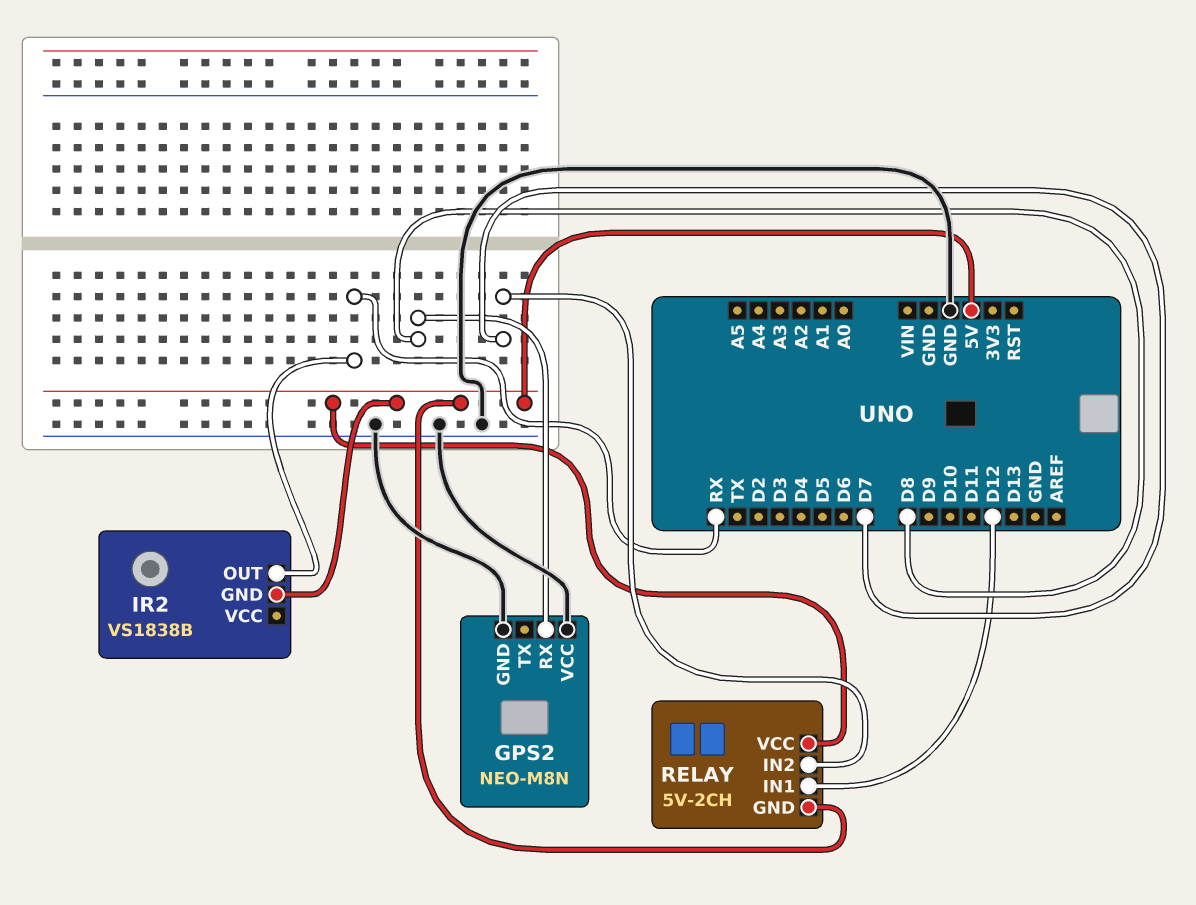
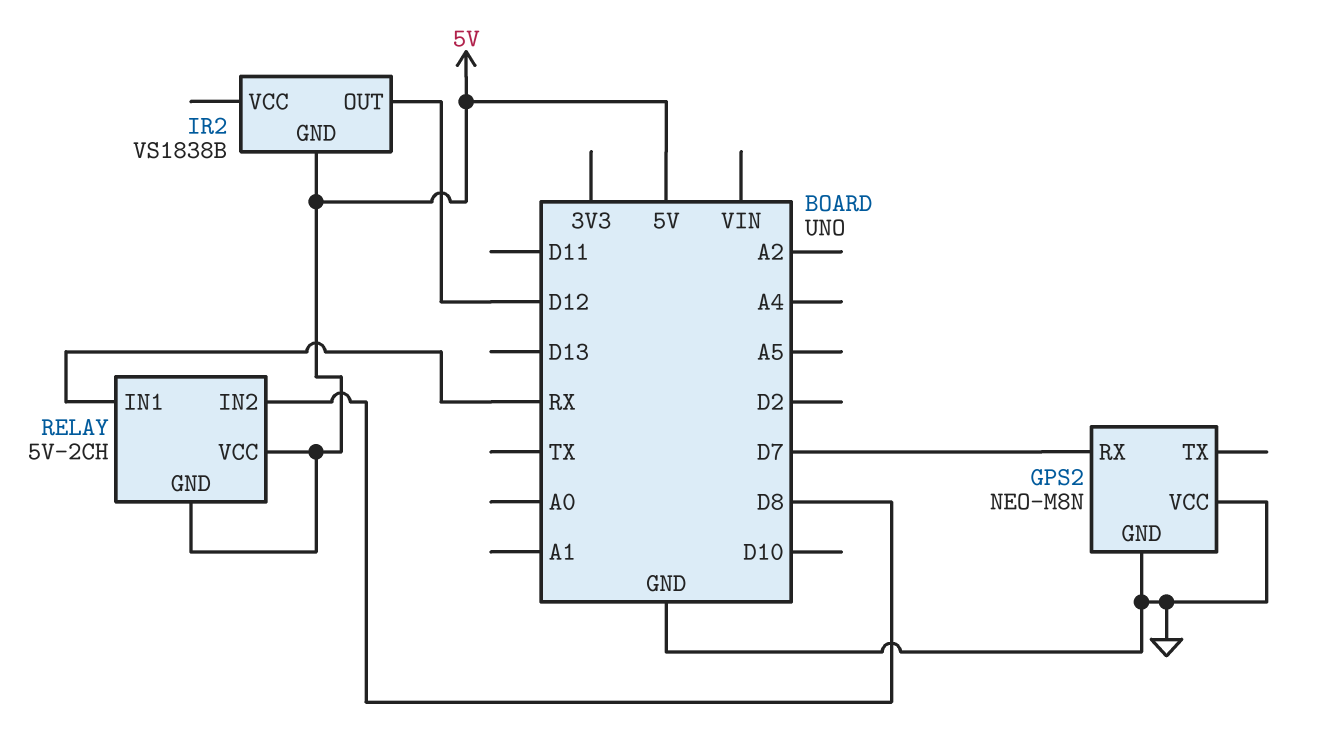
GPS2 pin RX: D8 -> D7
IR2 pin OUT: RX -> D12
RELAY pin IN1: D12 -> RX
RELAY pin IN2: D7 -> D8

